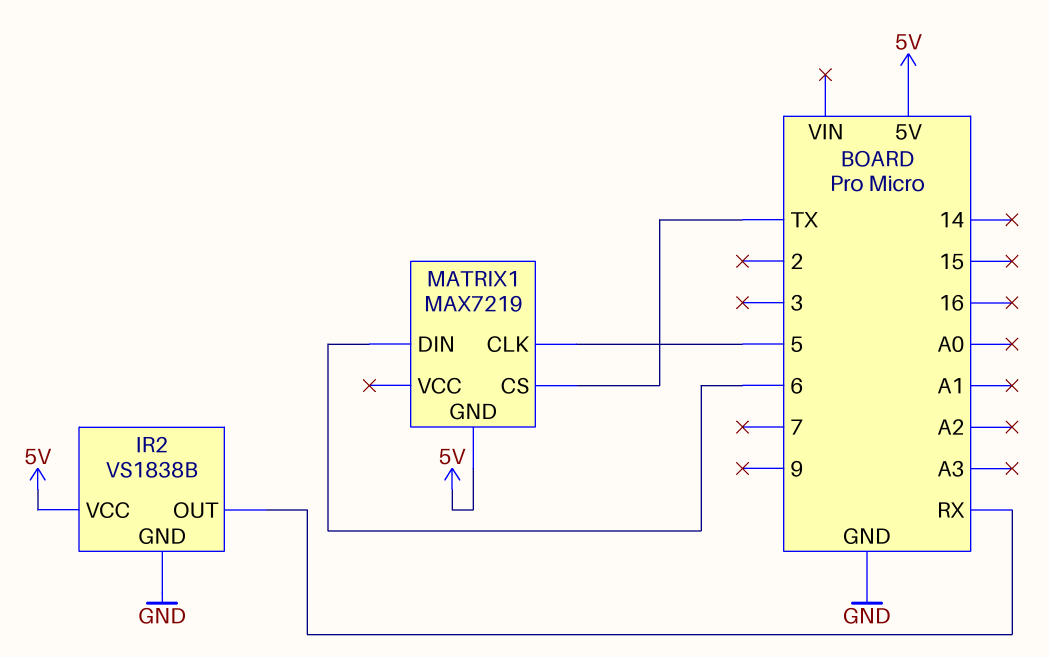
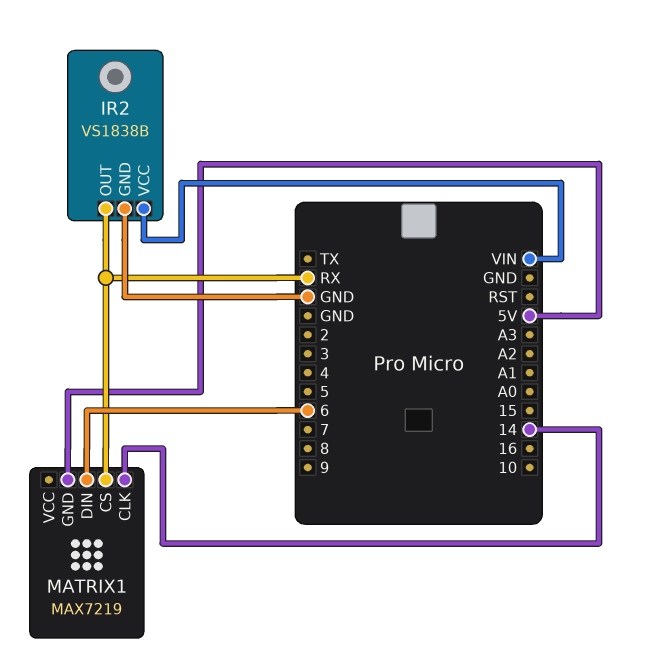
IR2 pin VCC: 5V -> VIN
MATRIX1 pin CLK: 5 -> 14
MATRIX1 pin CS: TX -> RX

